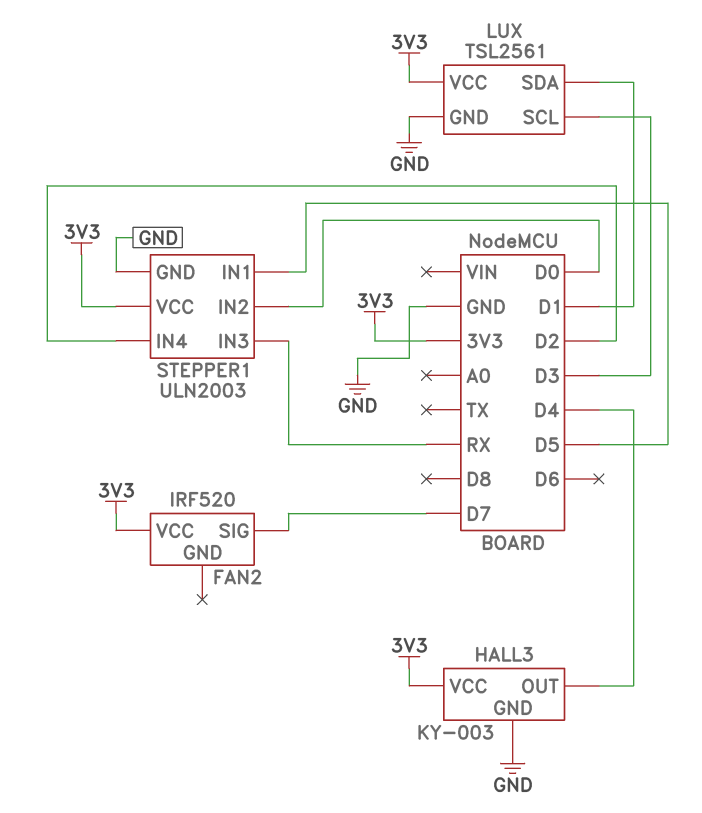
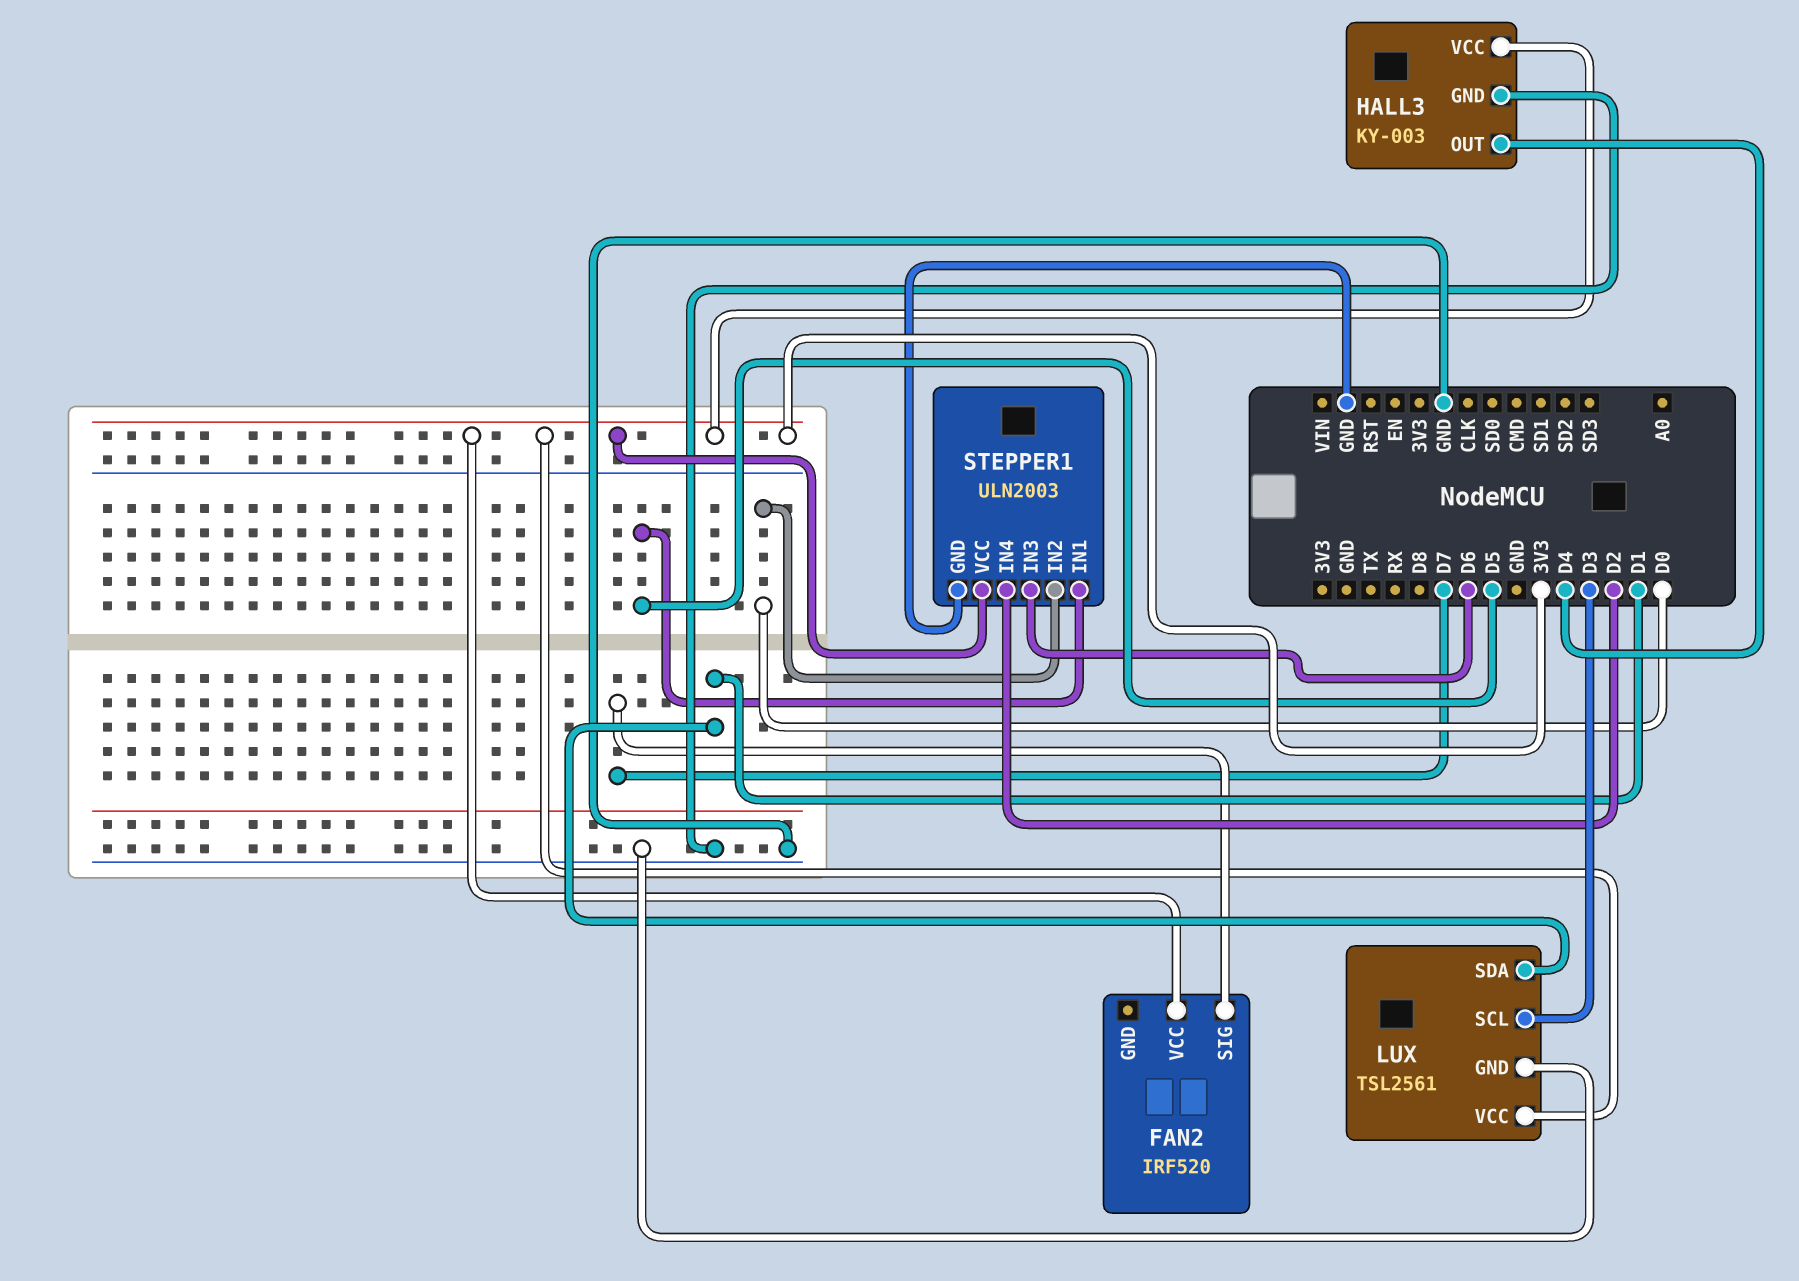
STEPPER1 pin IN3: RX -> D6

